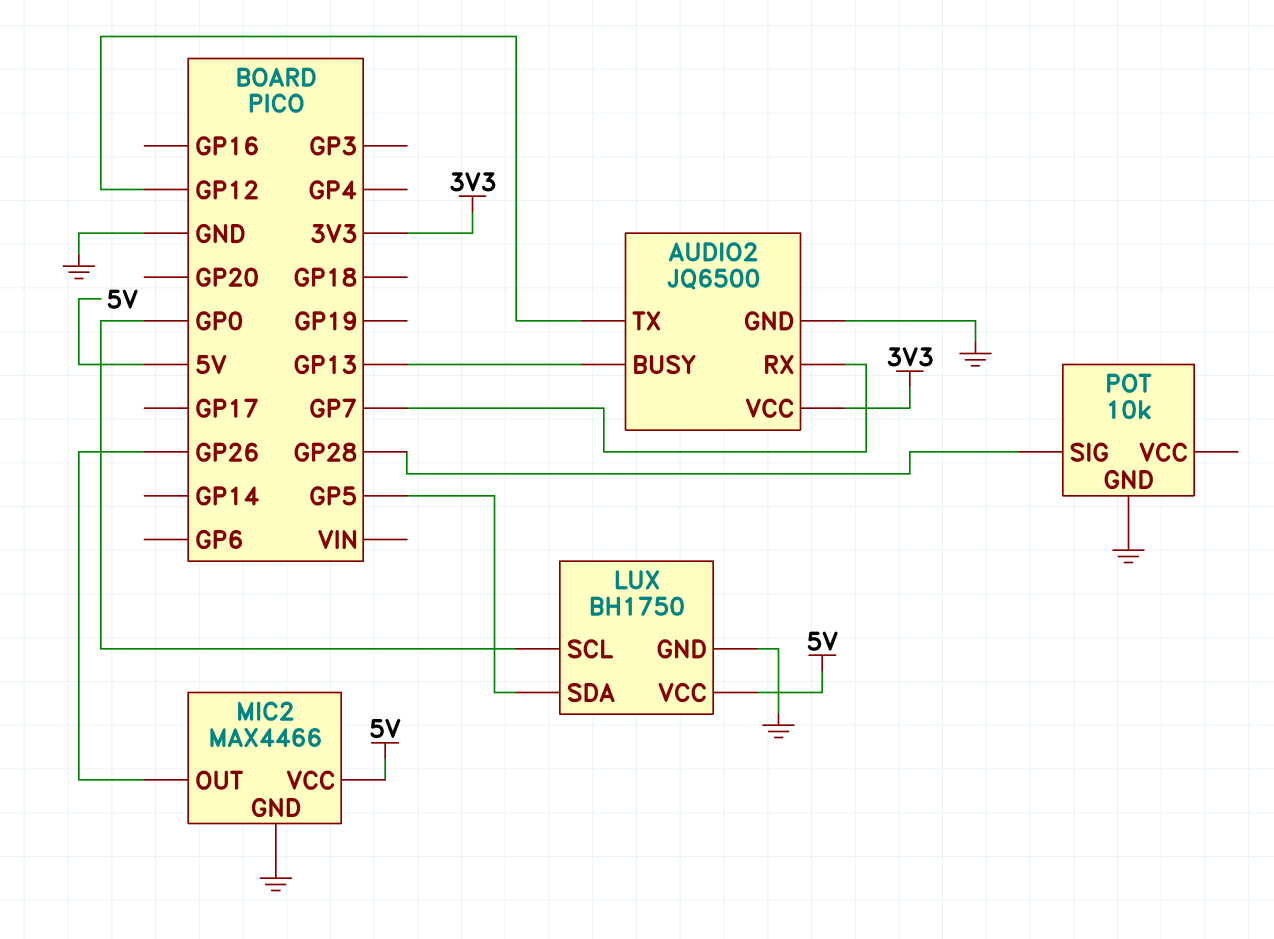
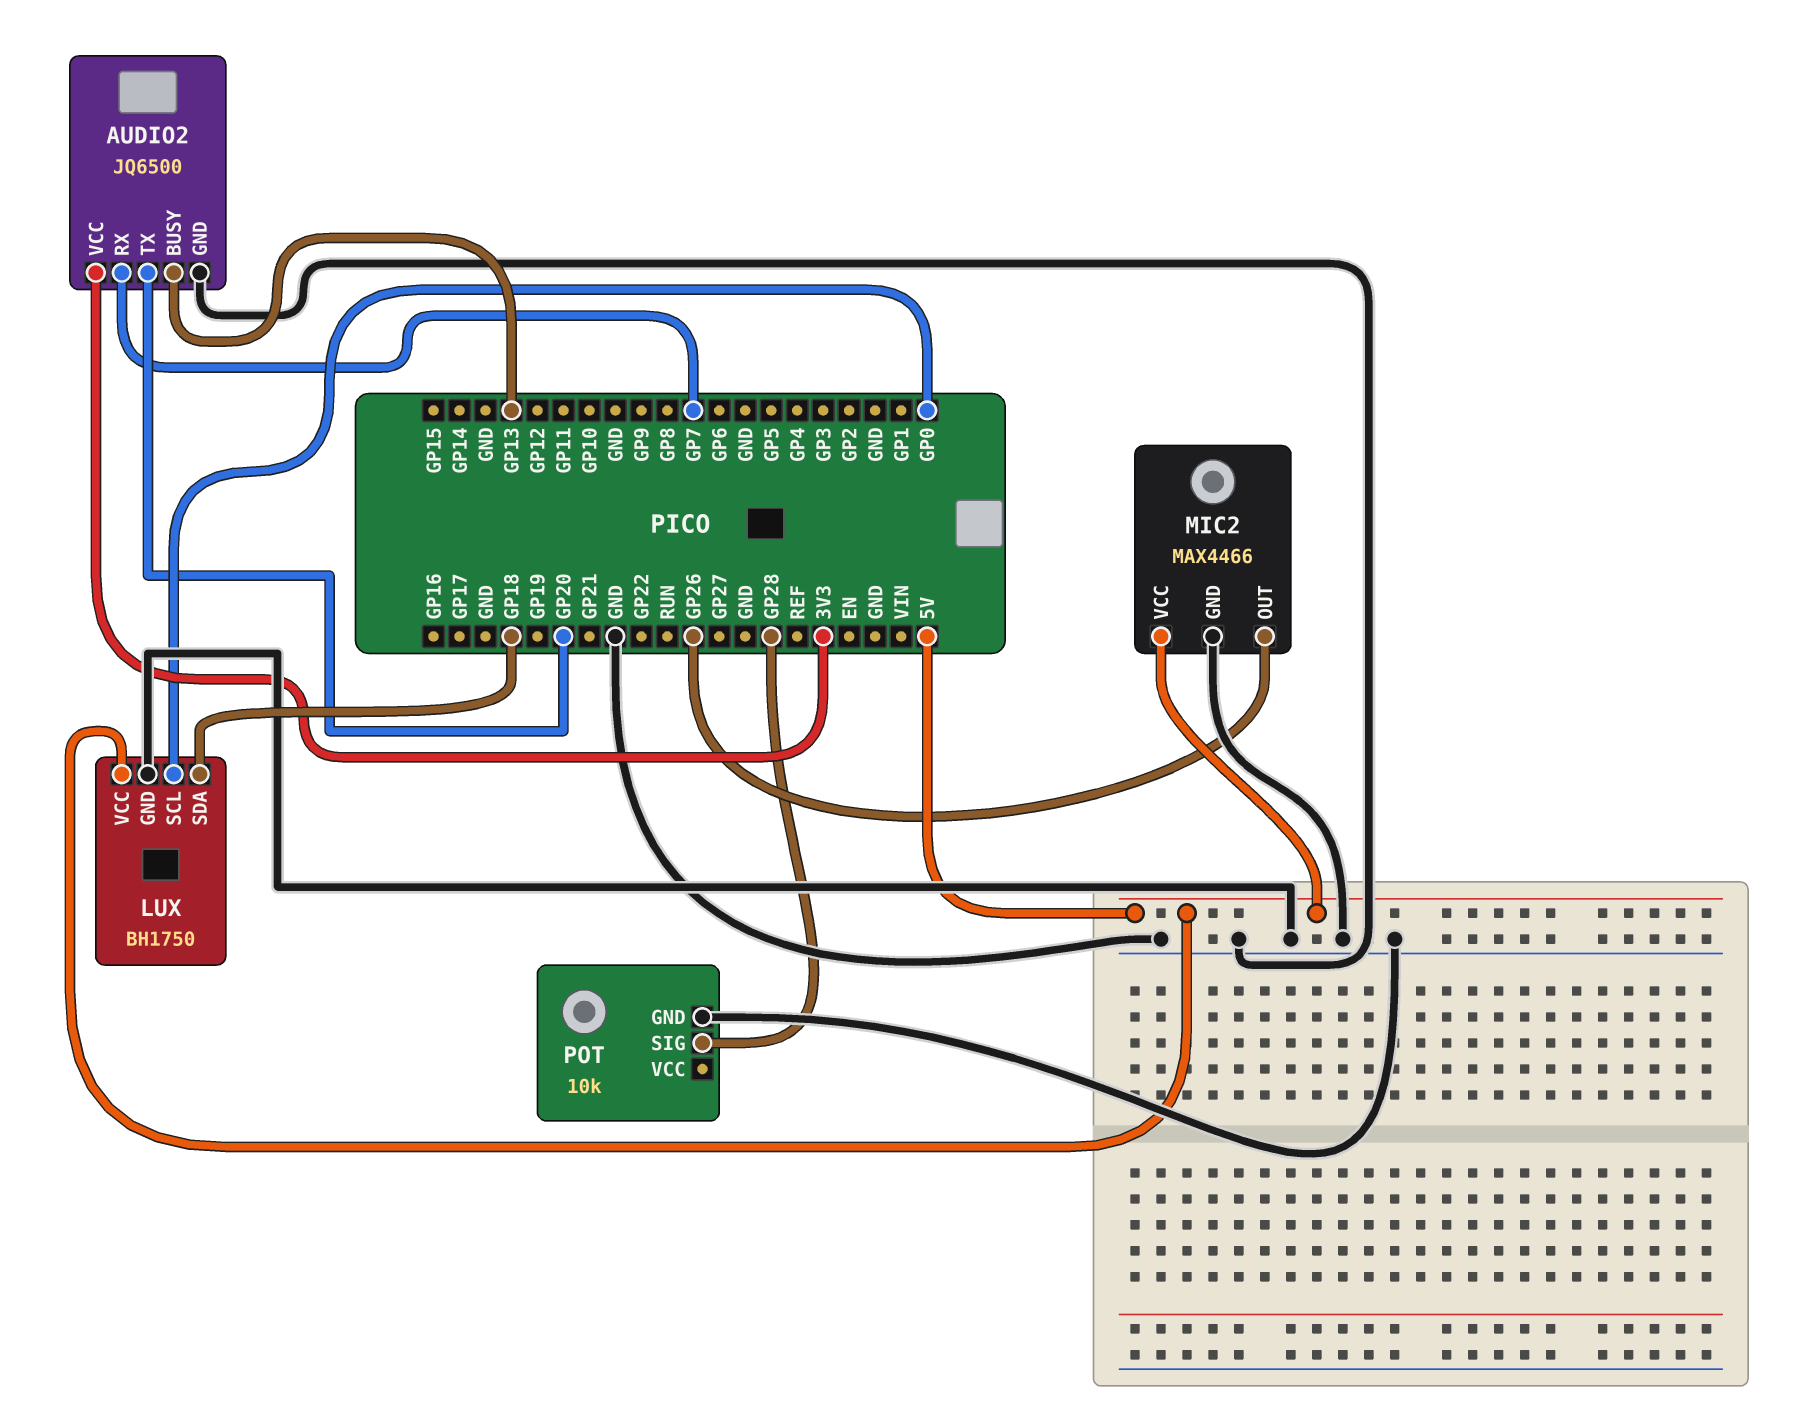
AUDIO2 pin TX: GP12 -> GP20
LUX pin SDA: GP5 -> GP18

